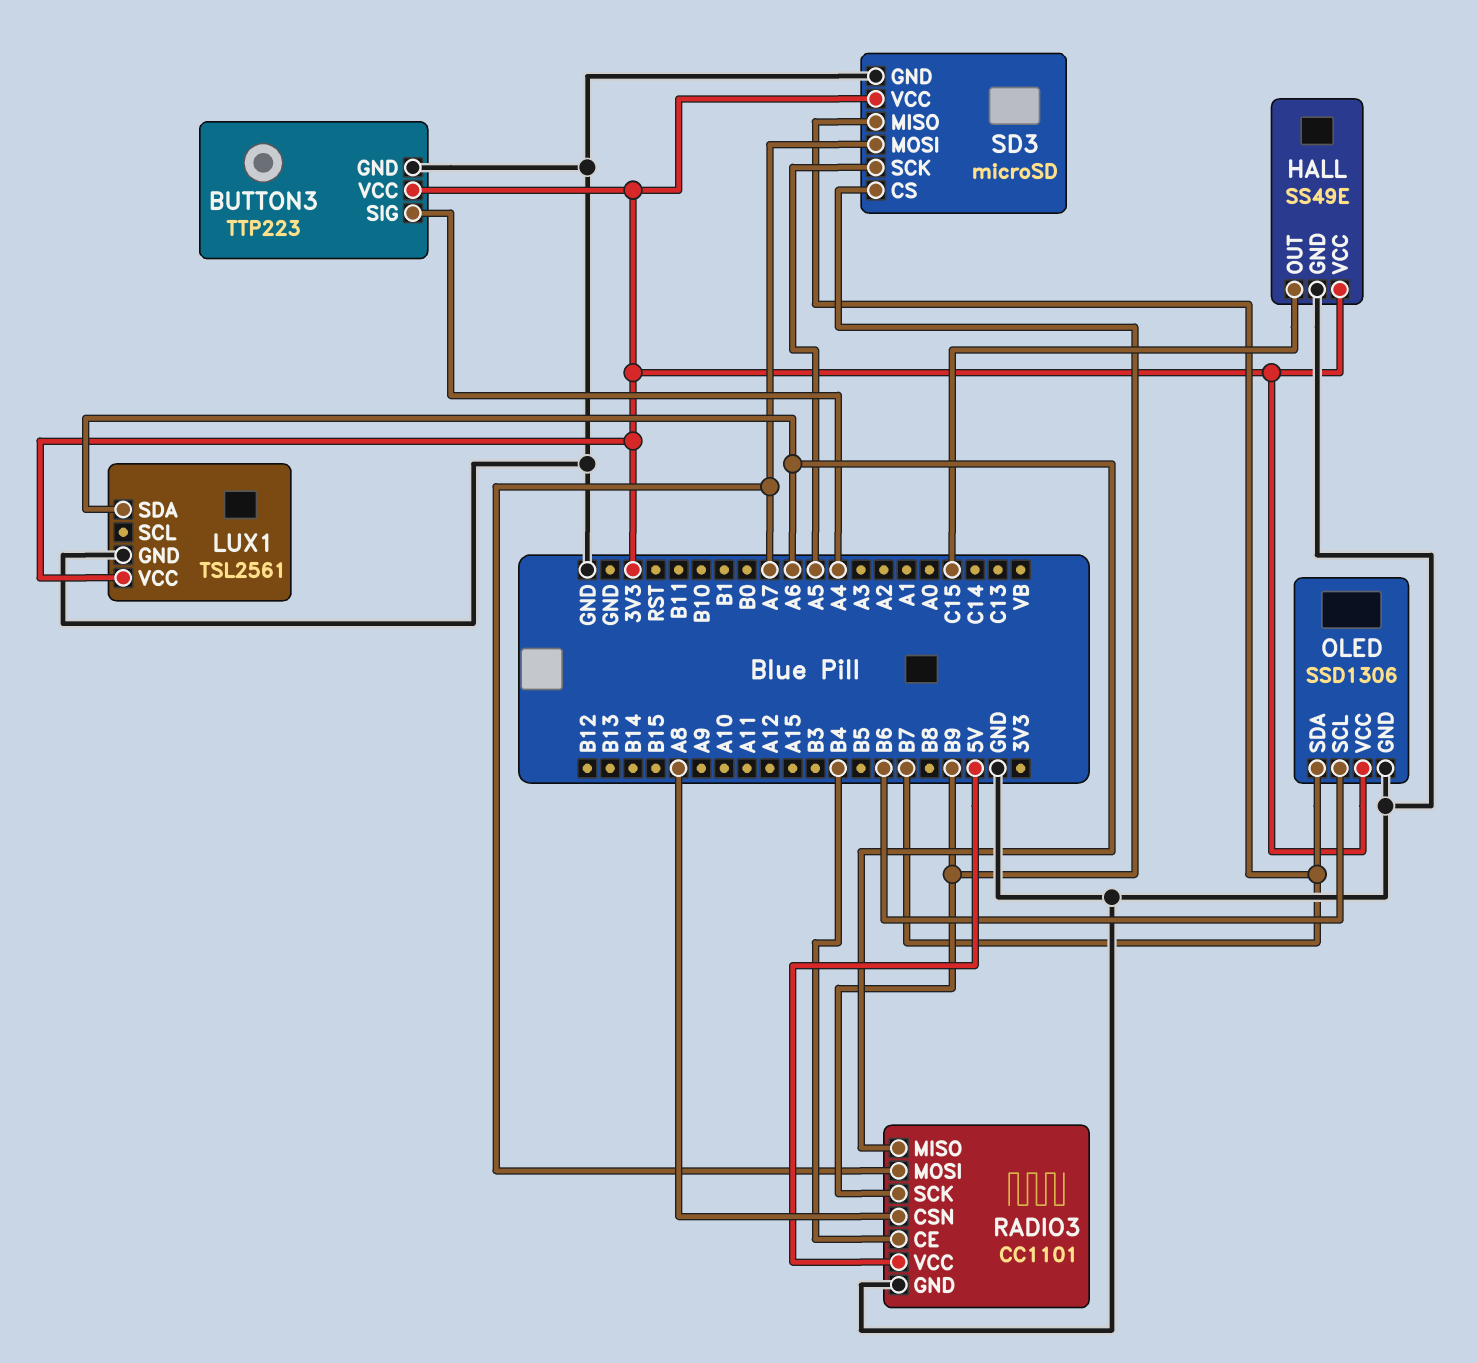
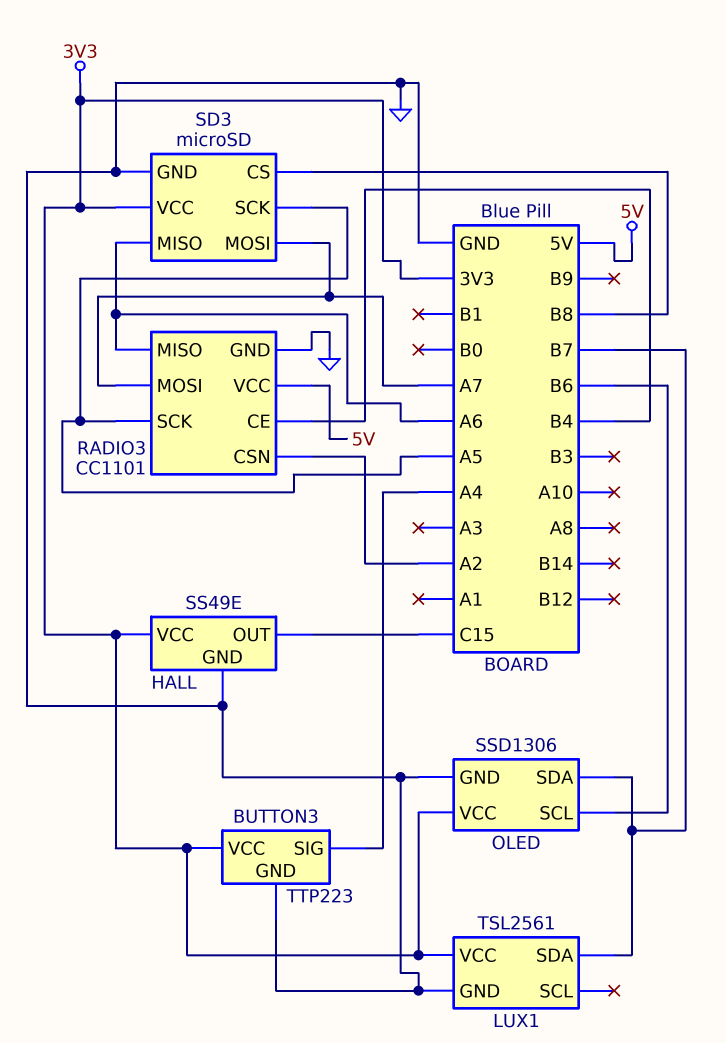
LUX1 pin SDA: A6 -> B7
RADIO3 pin CSN: A8 -> A2
RADIO3 pin SCK: B9 -> A5
SD3 pin CS: B9 -> B8
SD3 pin MISO: B7 -> A6

